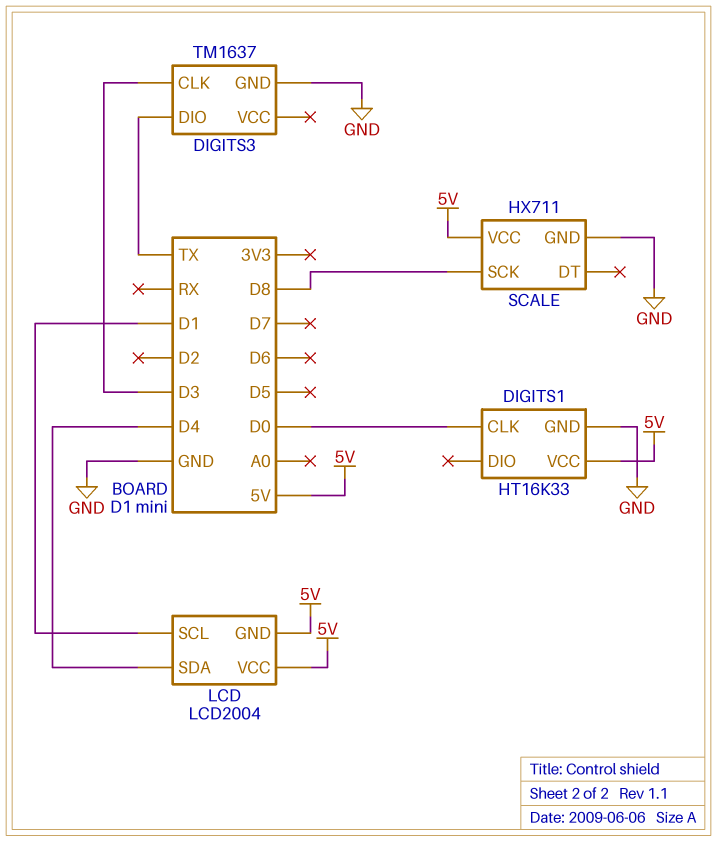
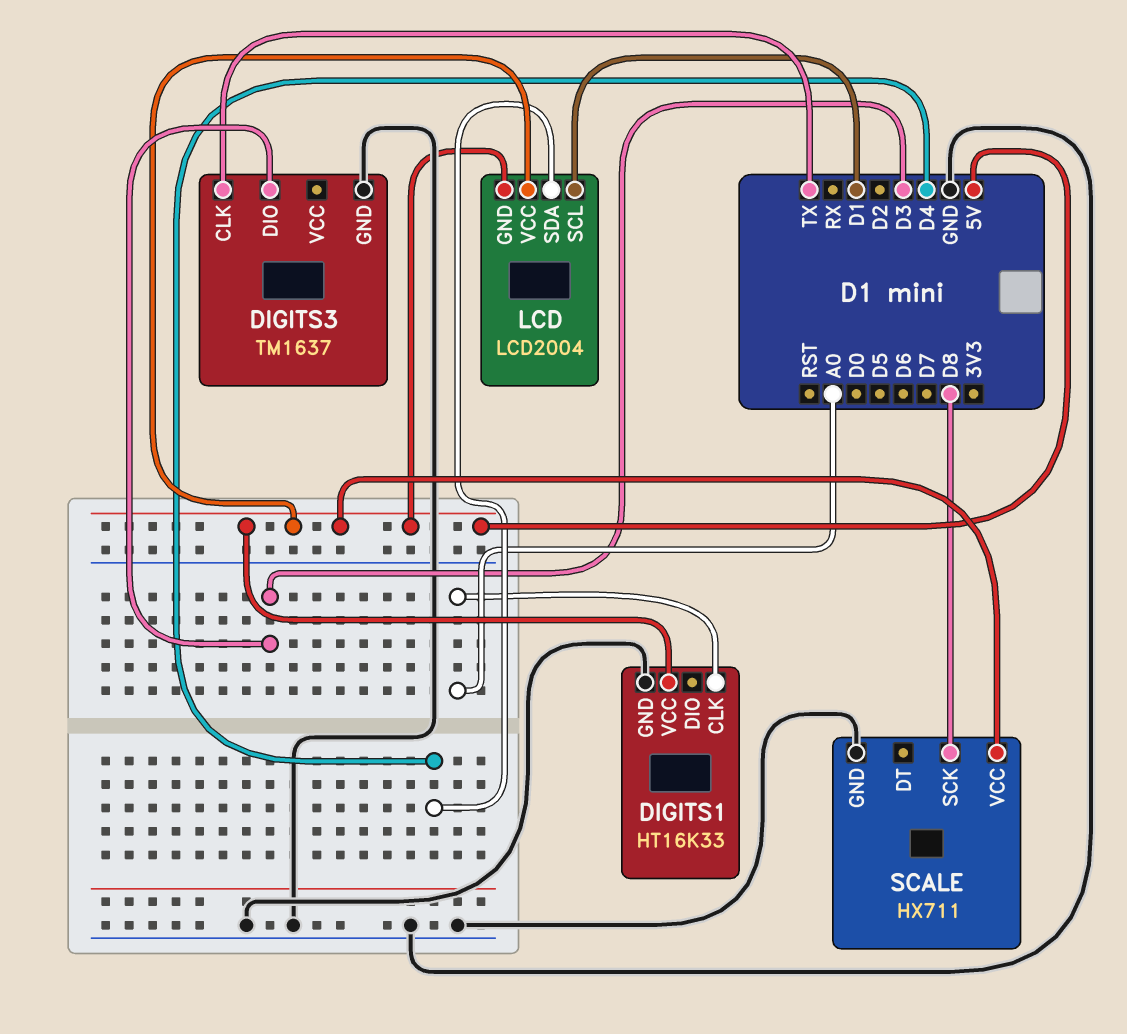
DIGITS1 pin CLK: D0 -> A0
DIGITS3 pin CLK: D3 -> TX
DIGITS3 pin DIO: TX -> D3

